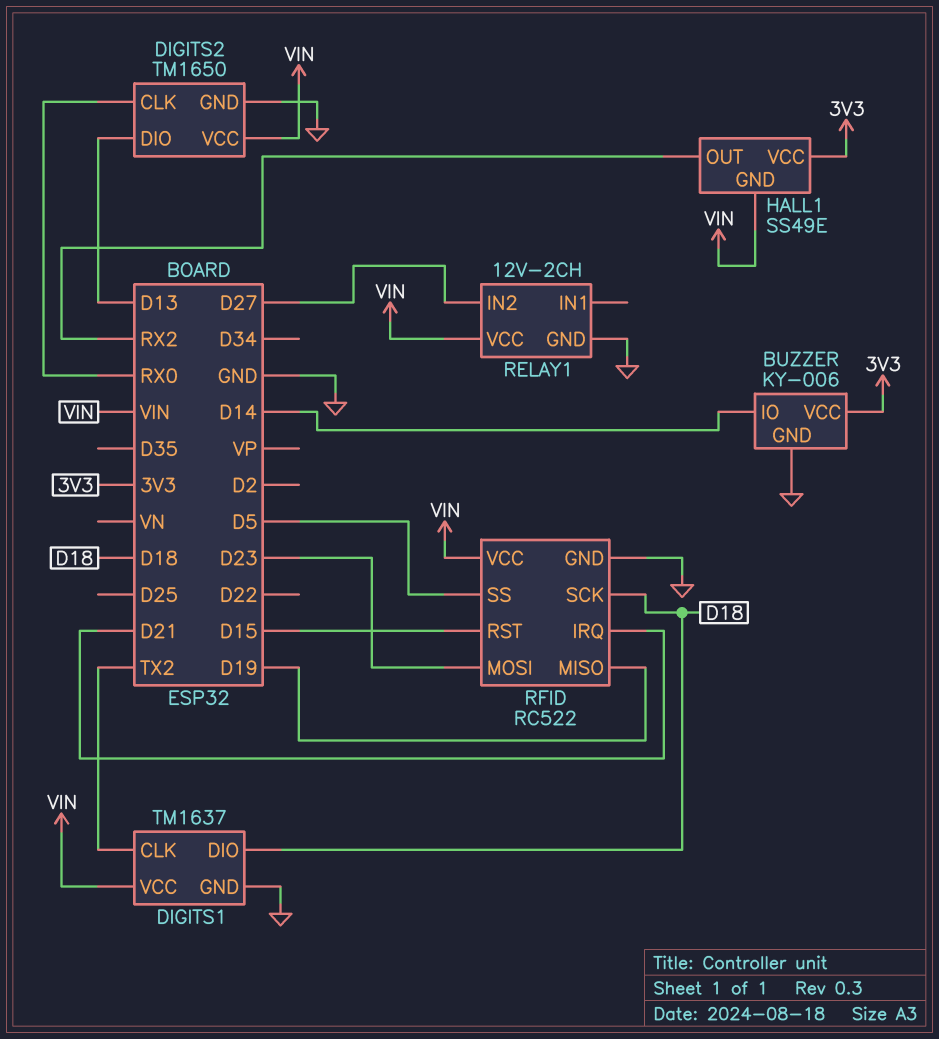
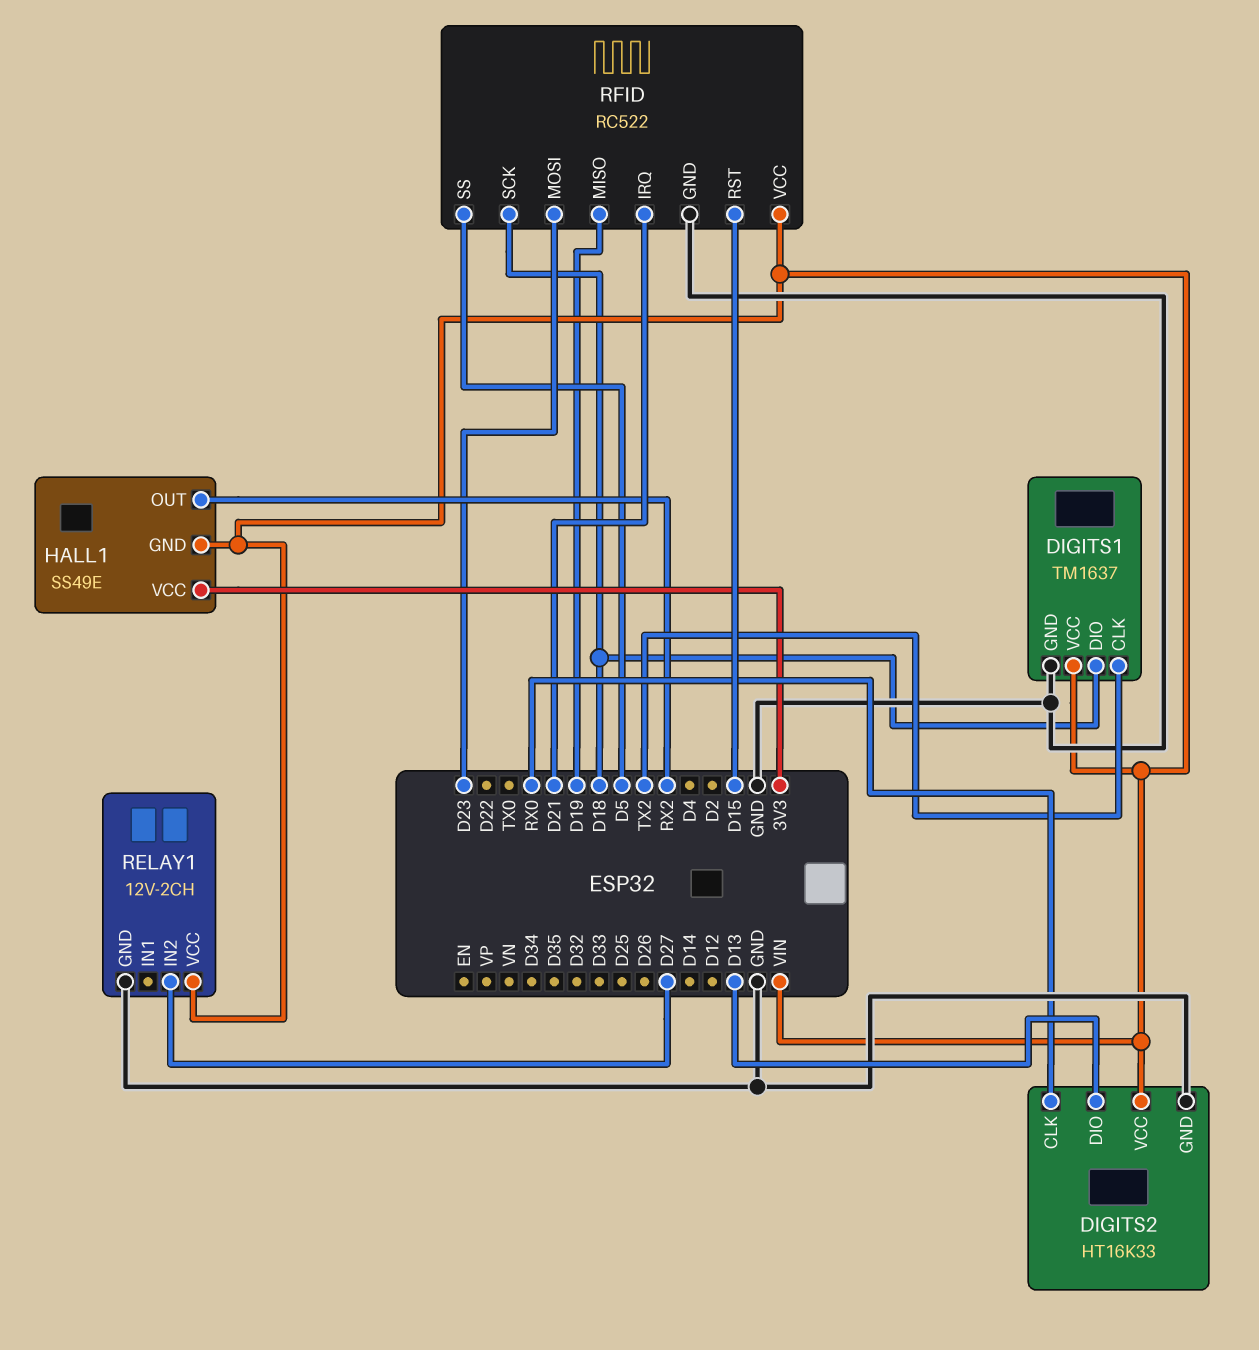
BUZZER: KY-006 -> none
BUZZER pin GND: GND -> none
BUZZER pin IO: D14 -> none
BUZZER pin VCC: 3V3 -> none
DIGITS2: TM1650 -> HT16K33

